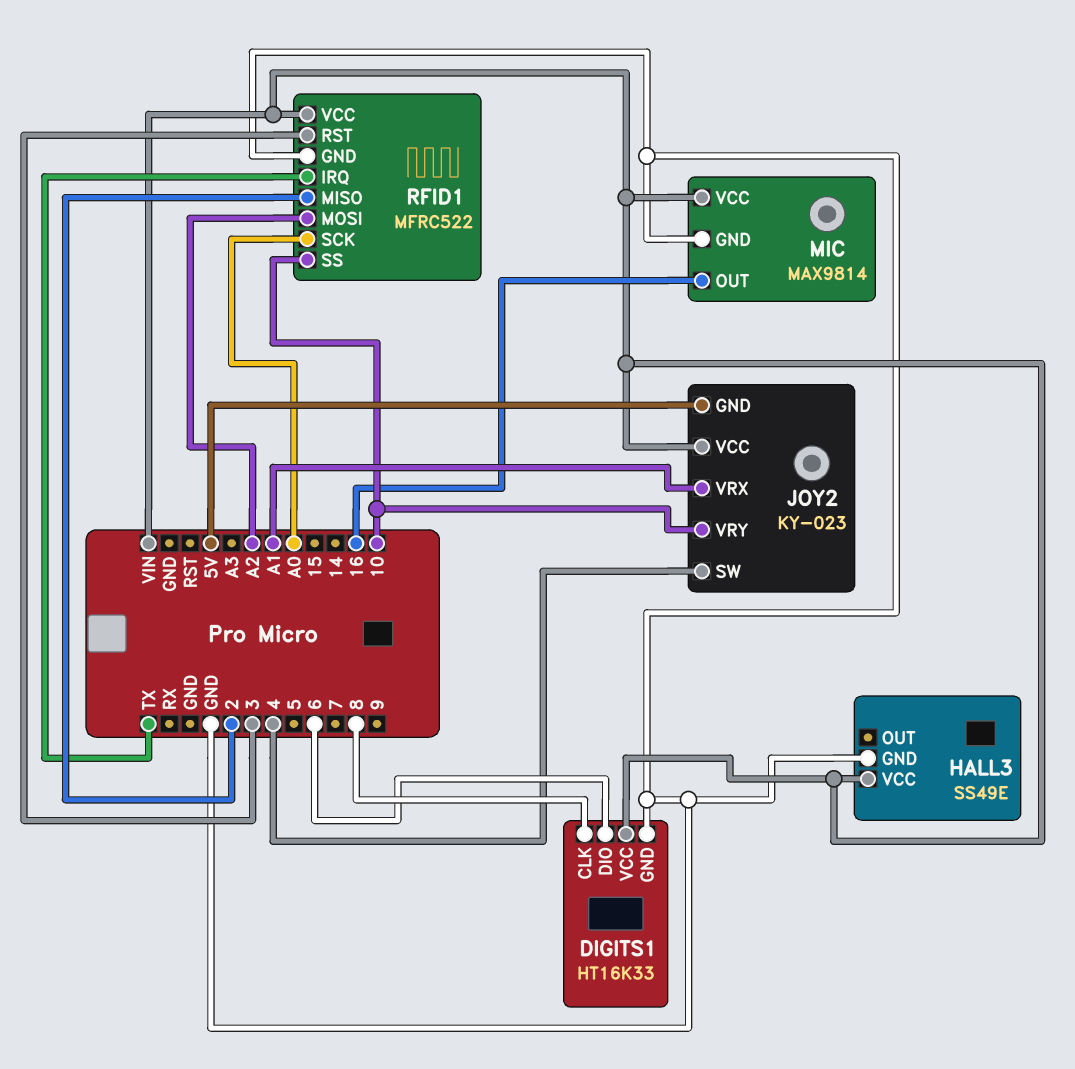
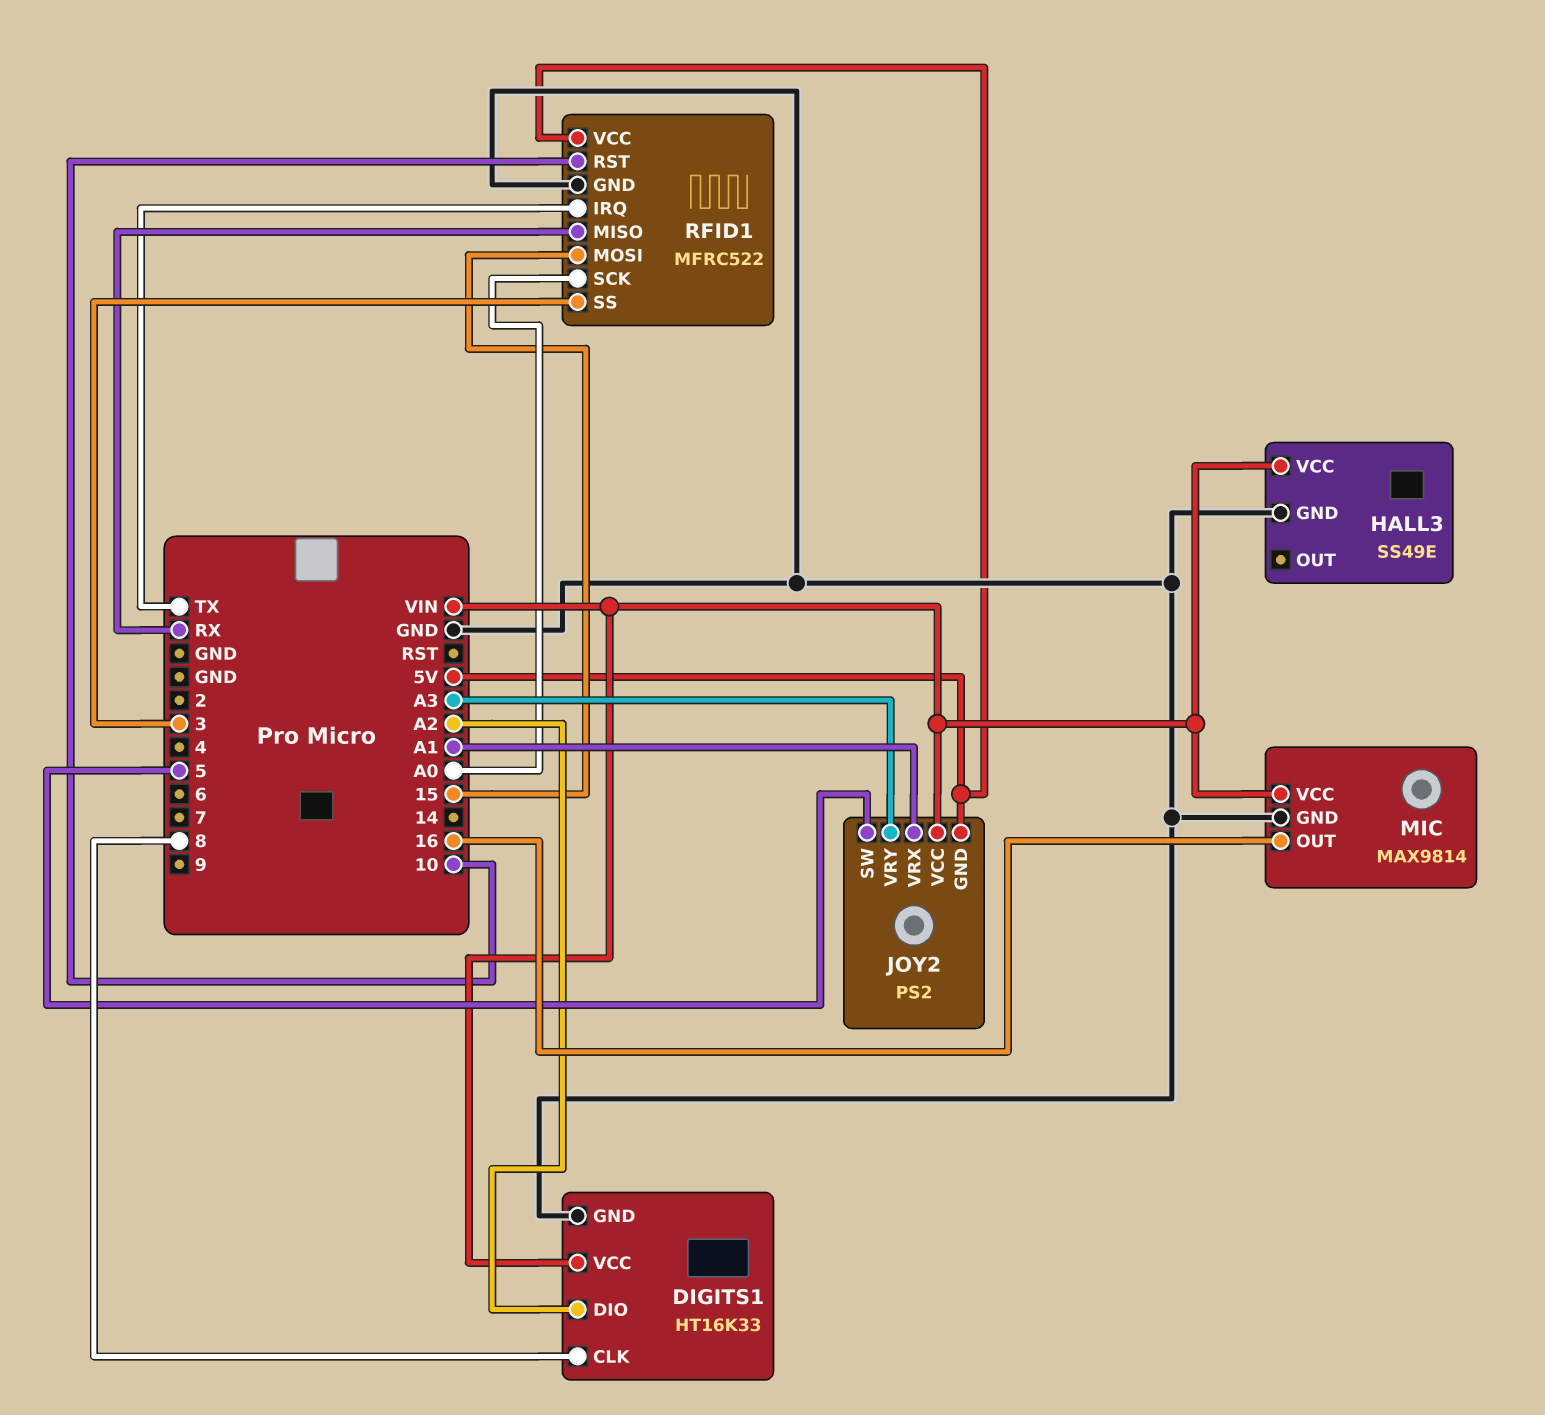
DIGITS1 pin DIO: 6 -> A2
JOY2: KY-023 -> PS2
JOY2 pin SW: 4 -> 5
JOY2 pin VRY: 10 -> A3
RFID1 pin MISO: 2 -> RX
RFID1 pin MOSI: A2 -> 15
RFID1 pin RST: 3 -> 10
RFID1 pin SS: 10 -> 3
RFID1 pin VCC: VIN -> 5V

